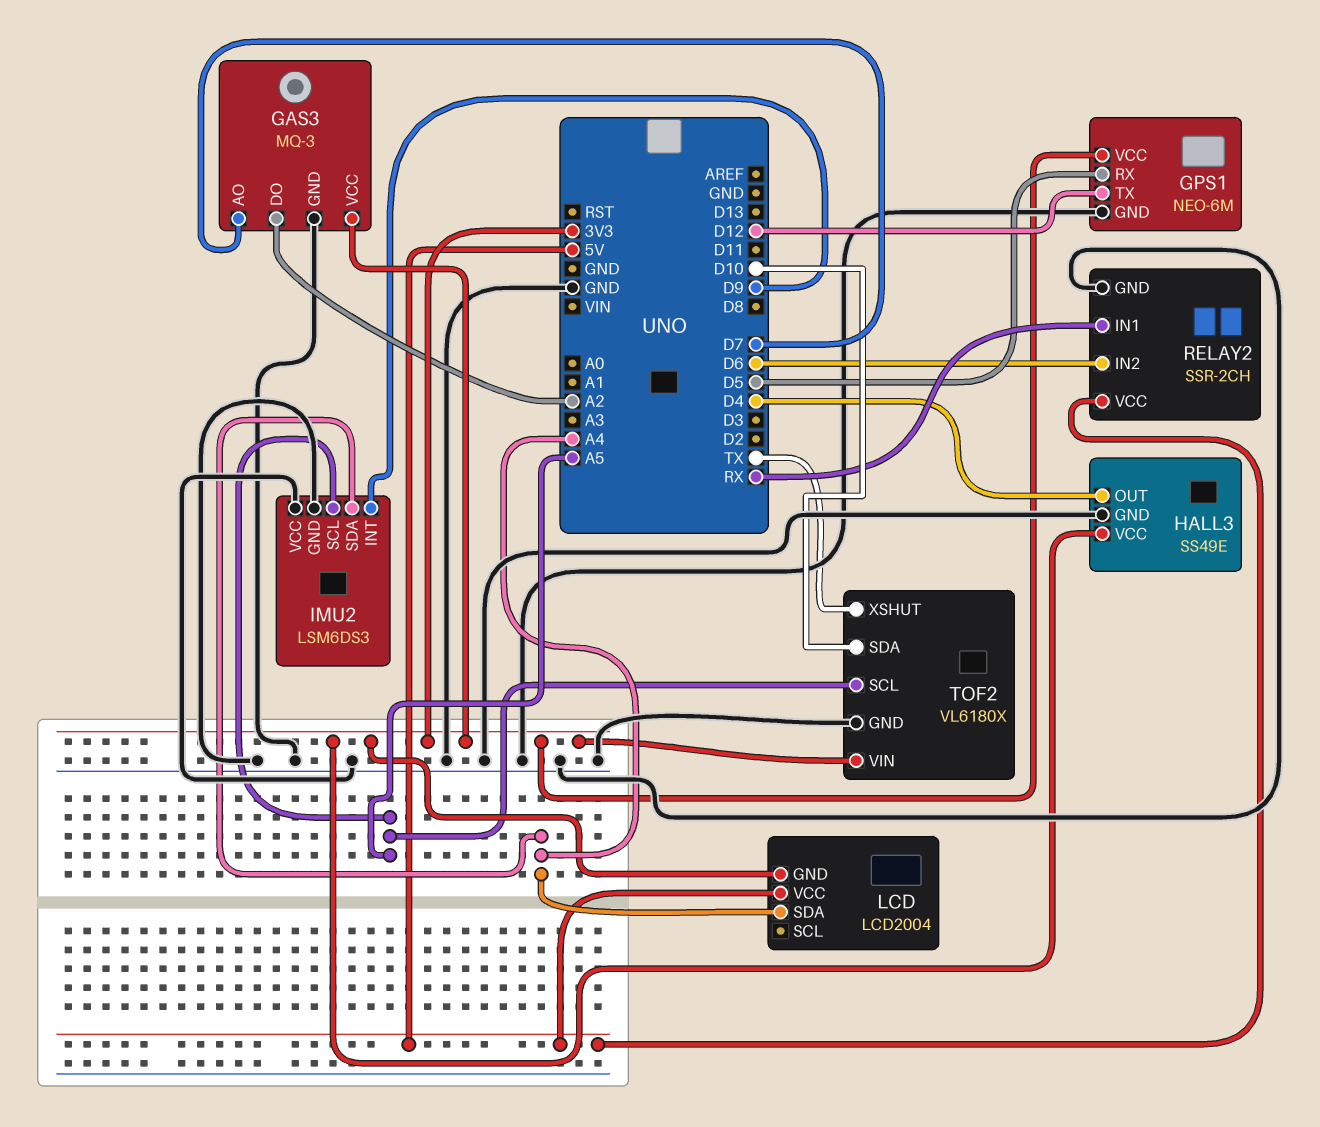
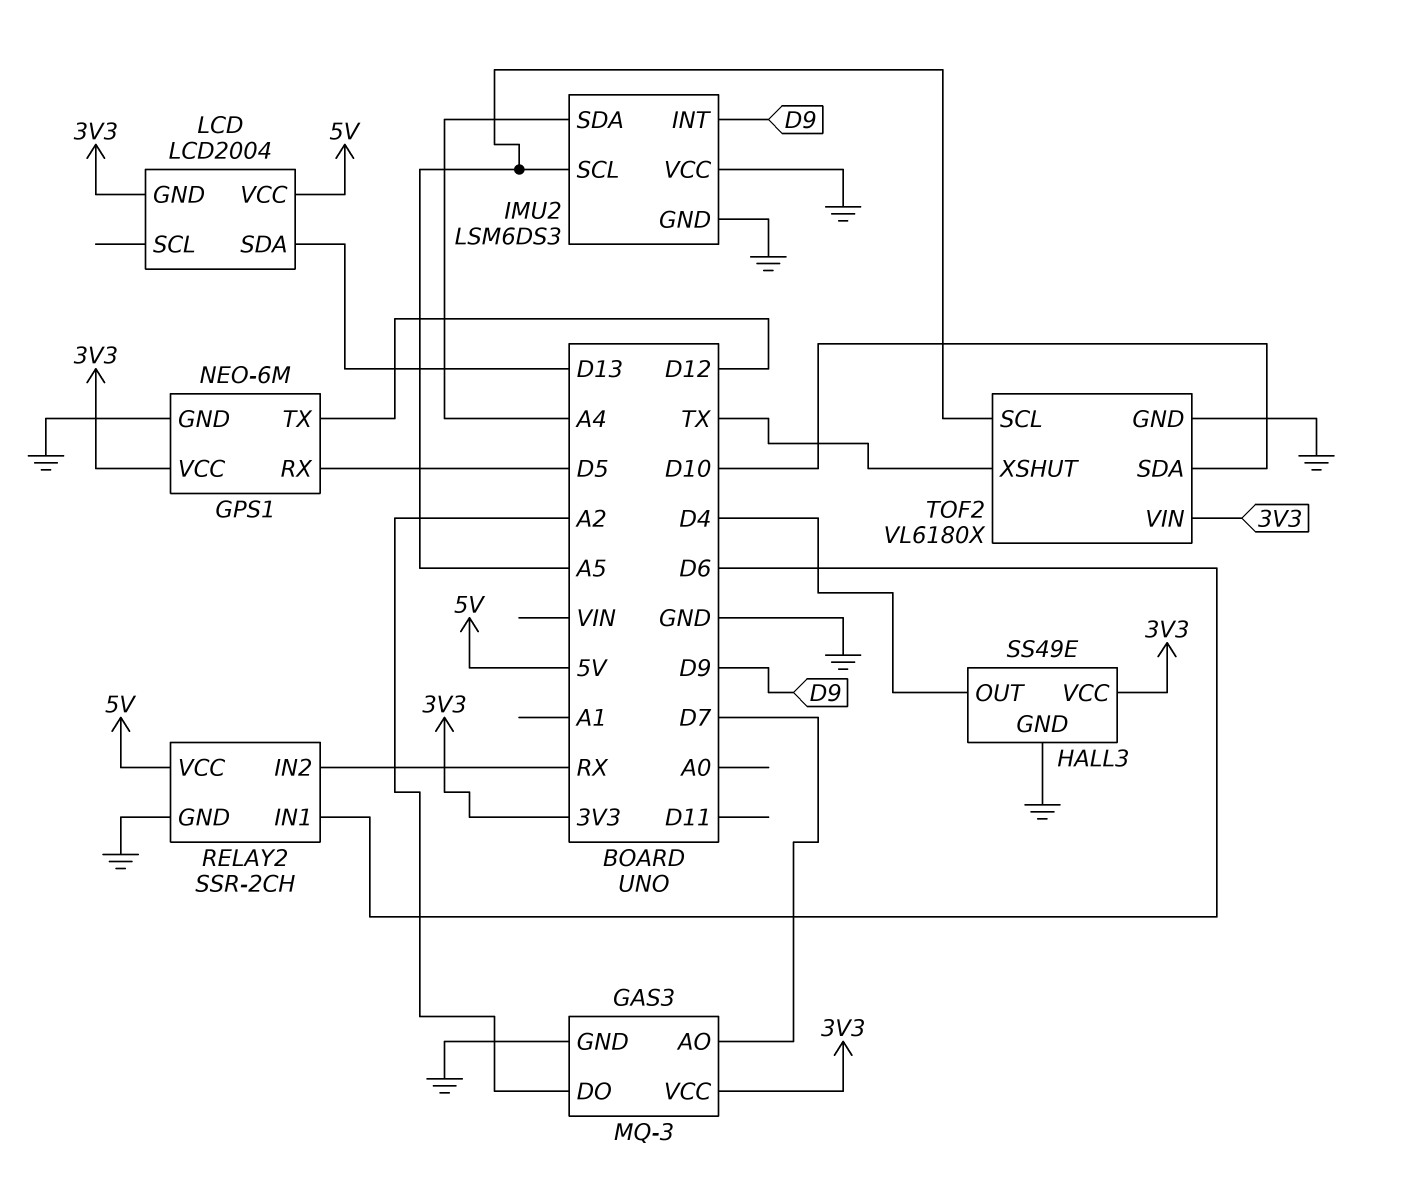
LCD pin SDA: A4 -> D13
RELAY2 pin IN1: RX -> D6
RELAY2 pin IN2: D6 -> RX

